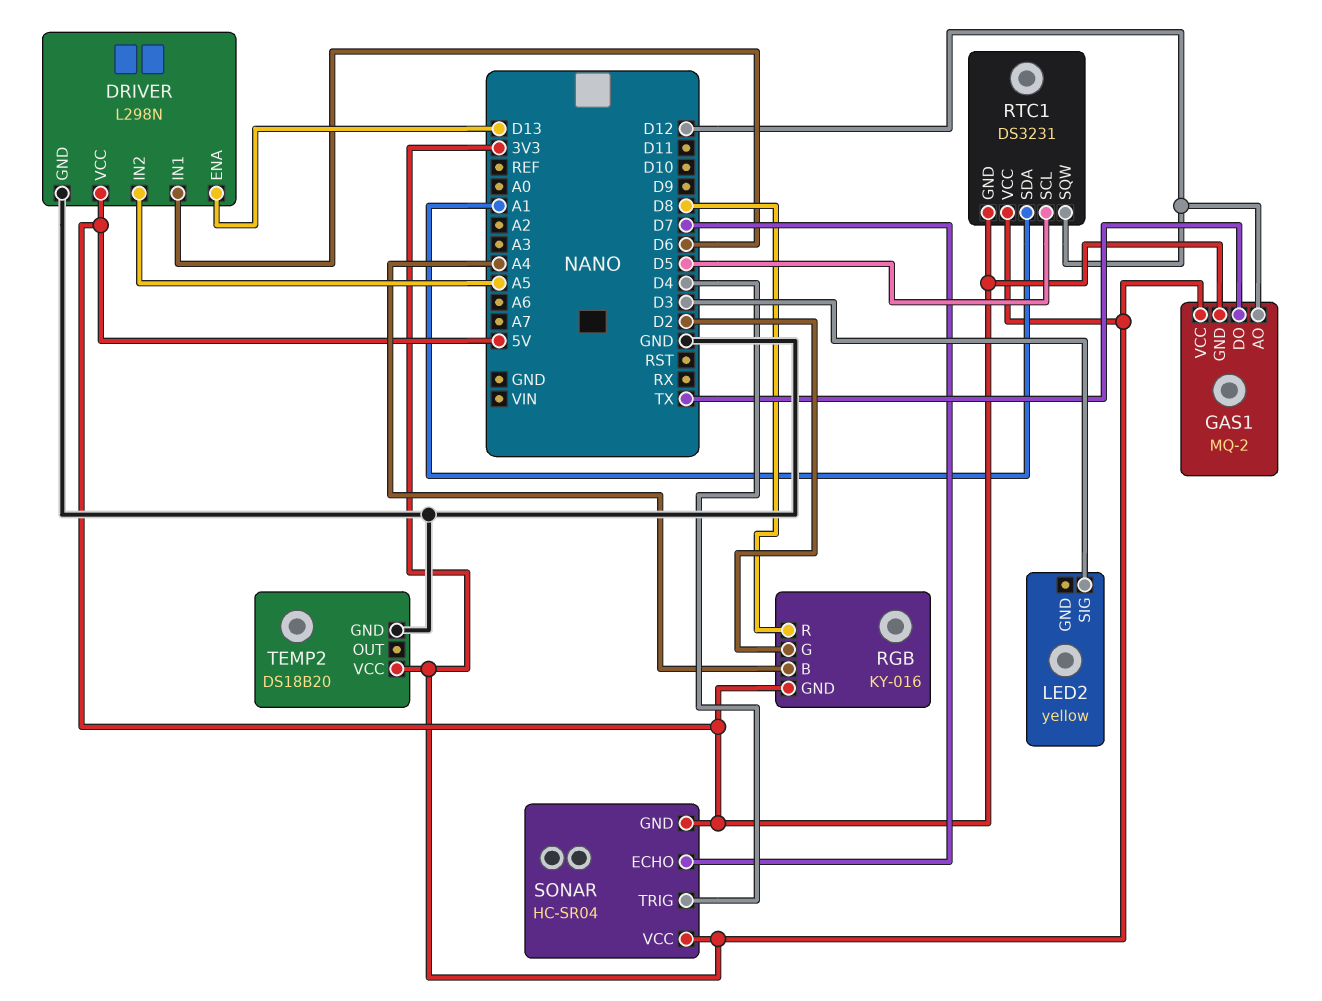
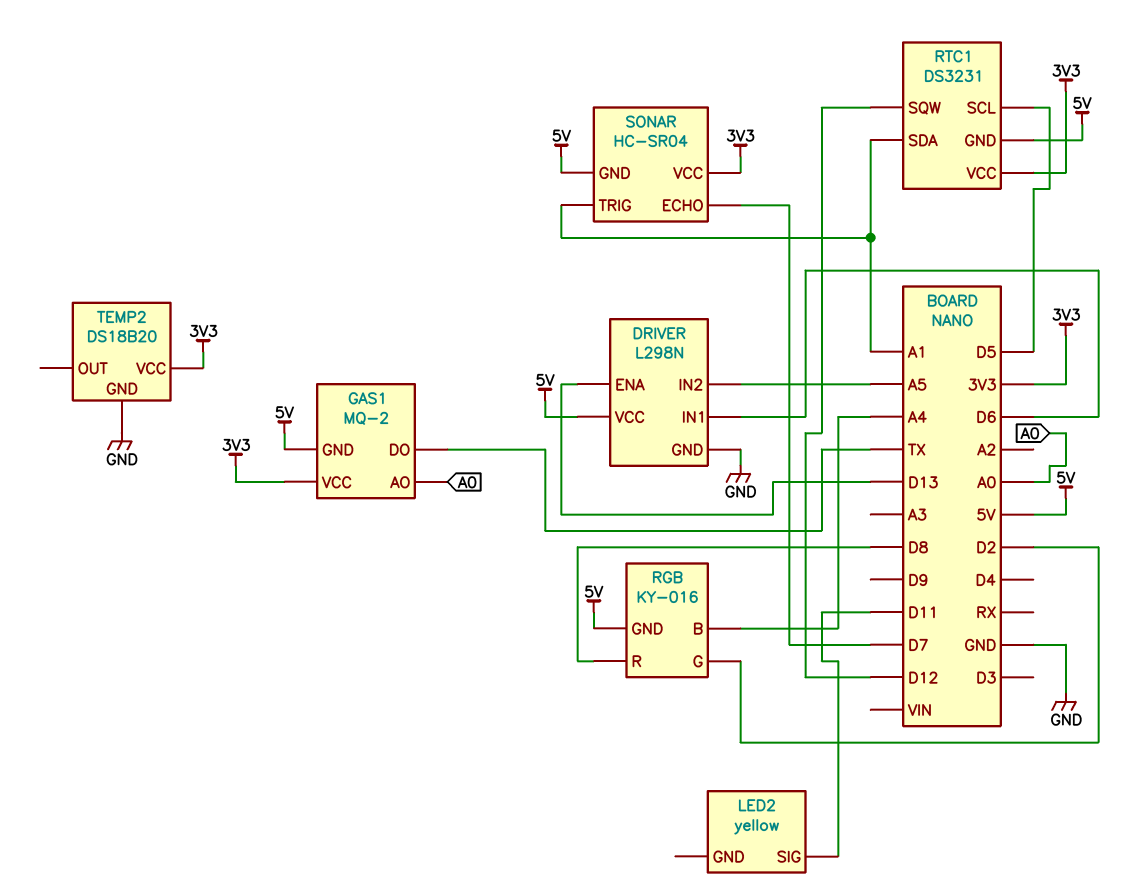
GAS1 pin AO: D12 -> A0
LED2 pin SIG: D3 -> D11
SONAR pin TRIG: D4 -> A1

